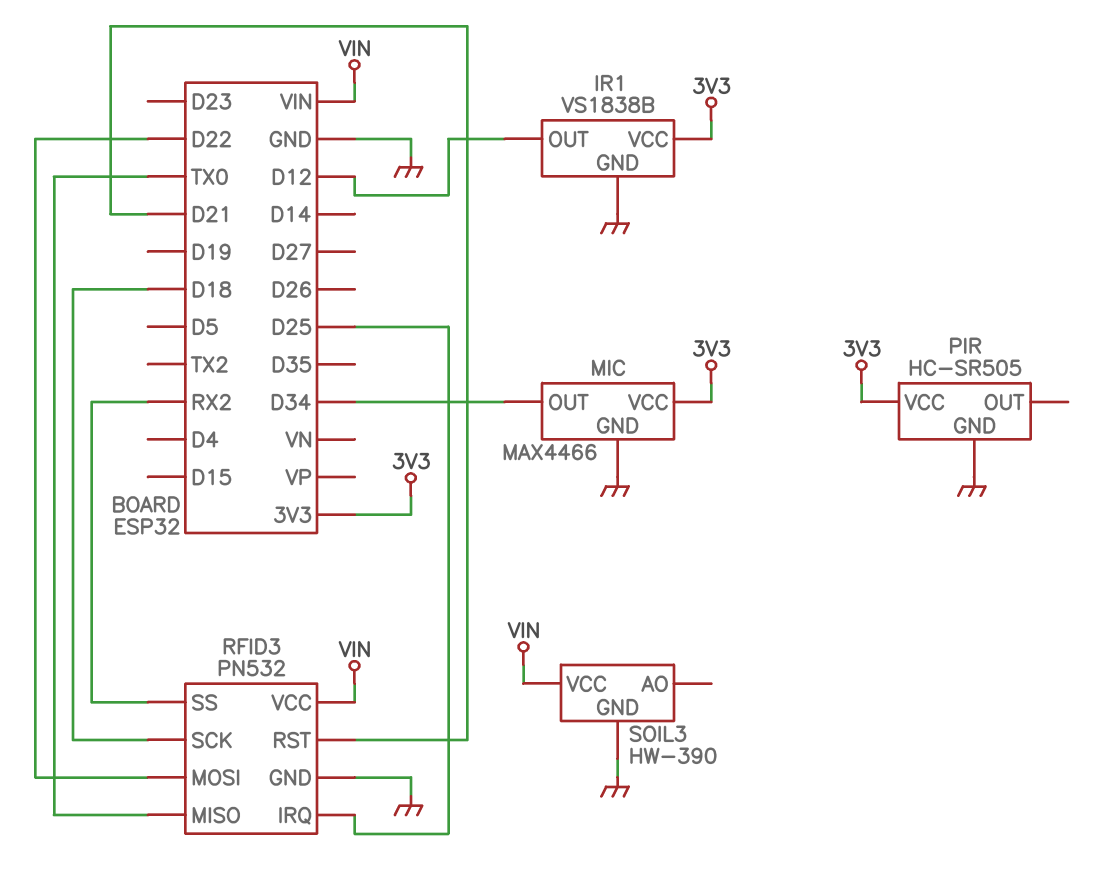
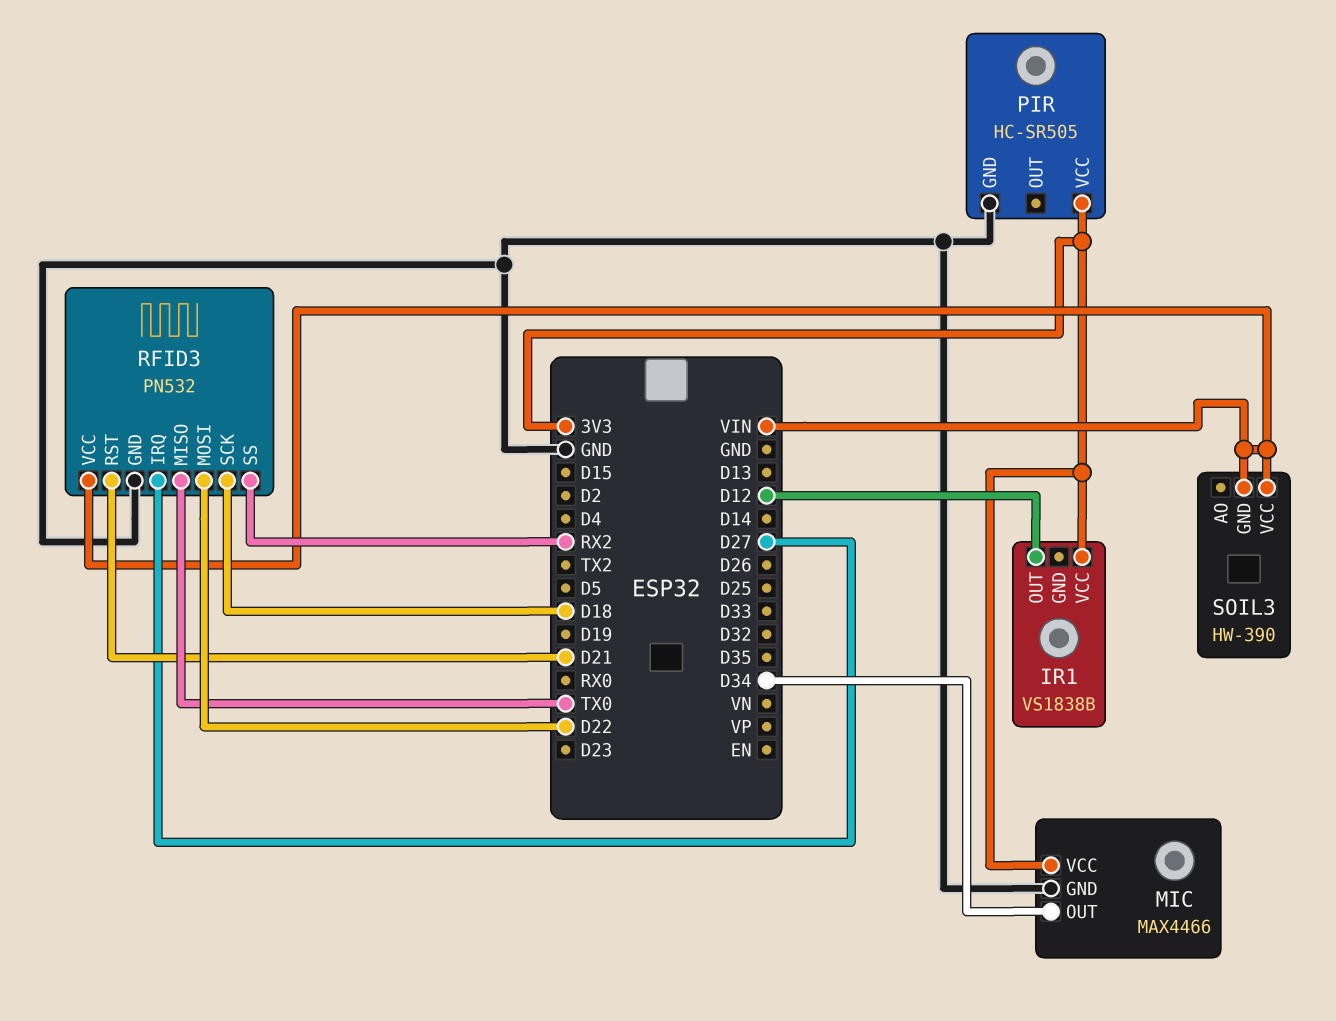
IR1 pin GND: GND -> none
RFID3 pin IRQ: D25 -> D27
SOIL3 pin GND: GND -> VIN

